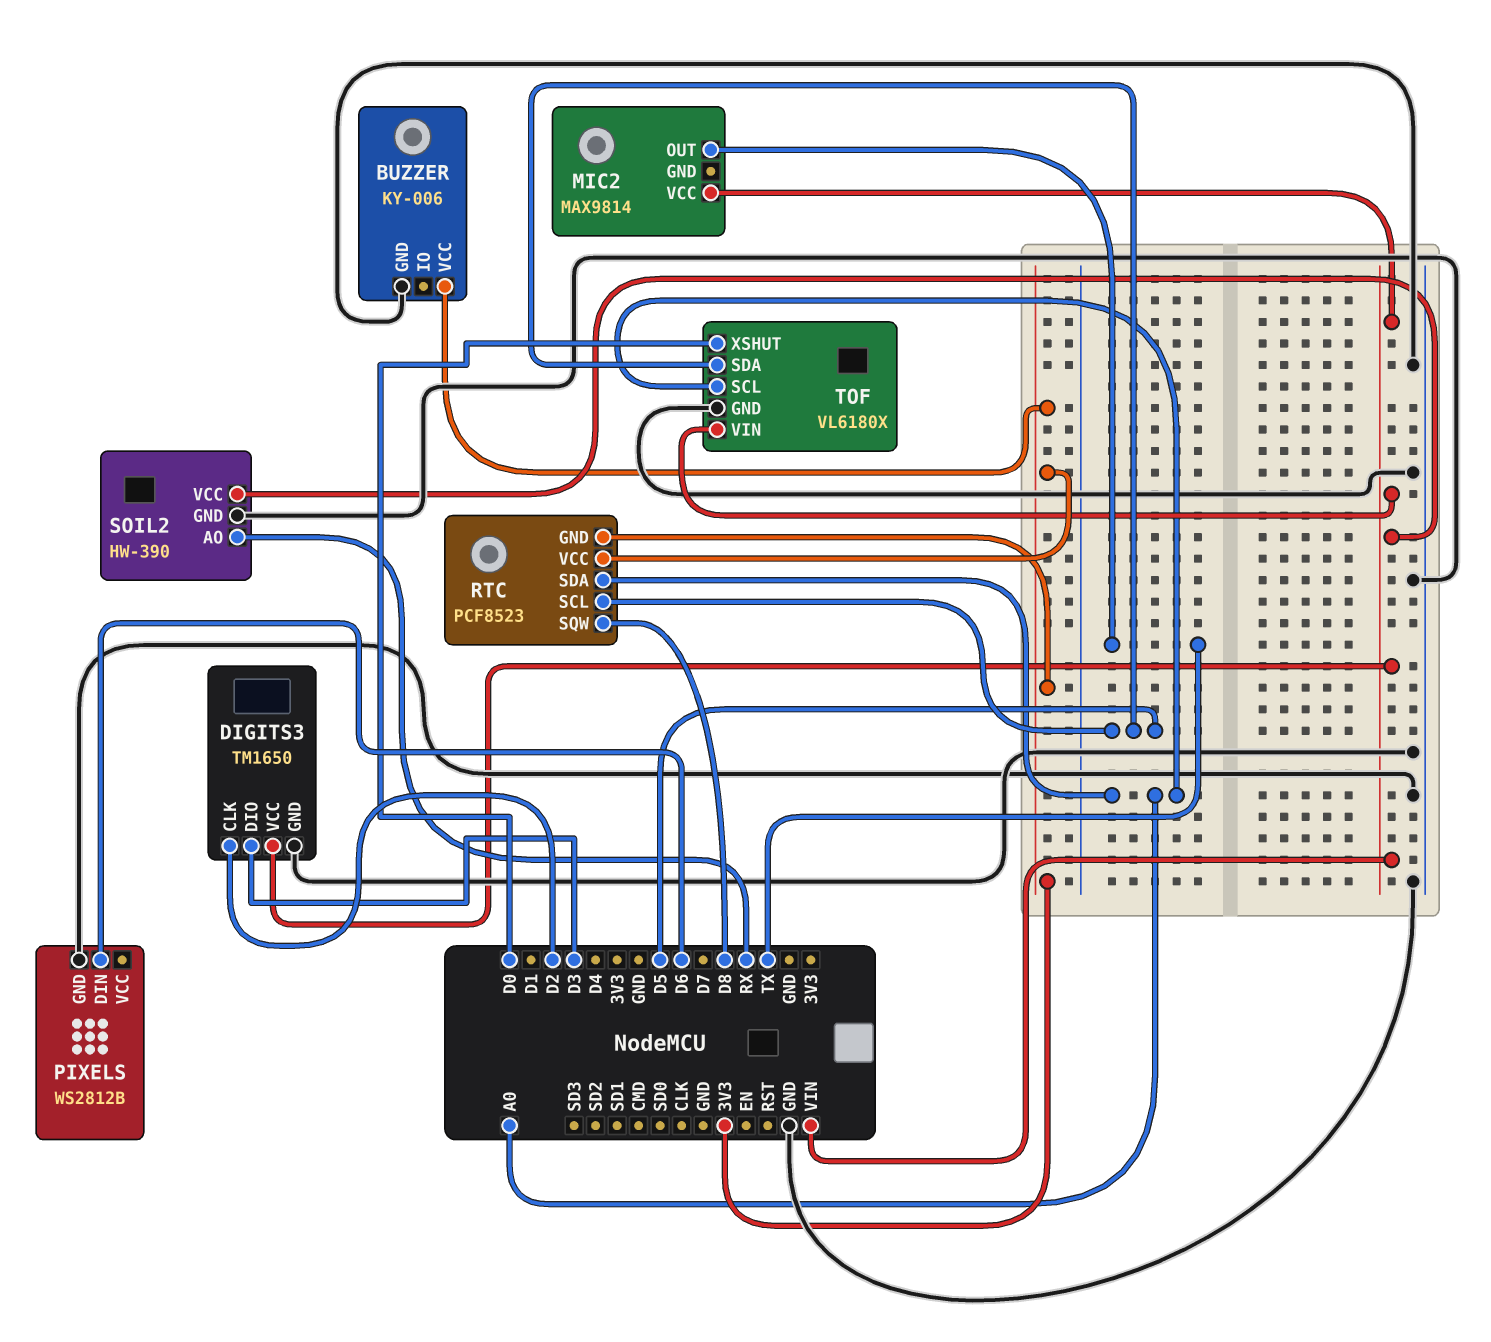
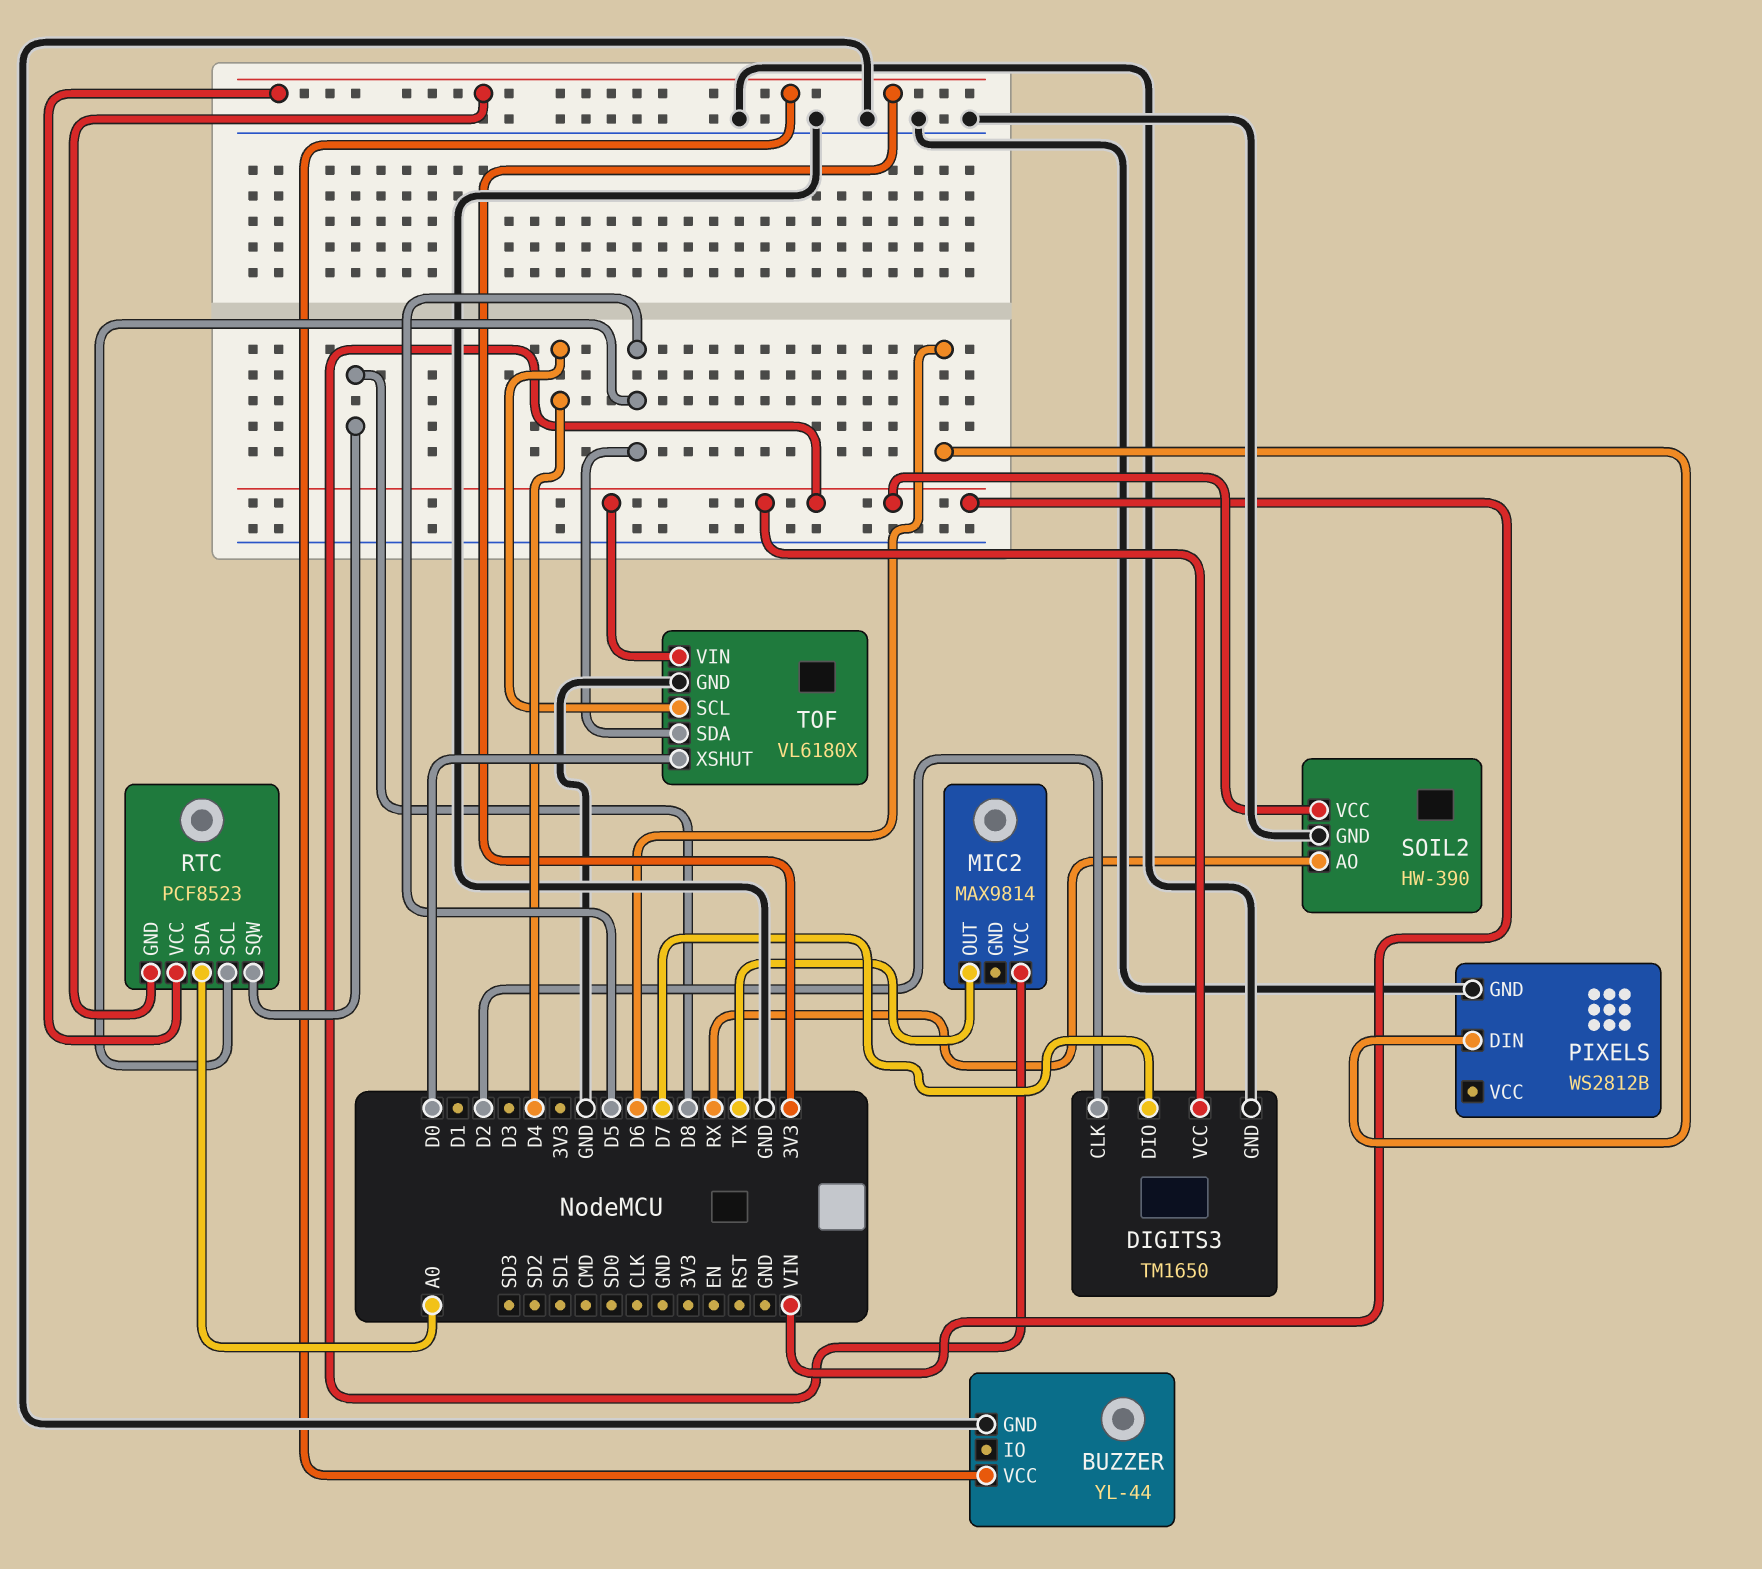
BUZZER: KY-006 -> YL-44
DIGITS3 pin DIO: D3 -> D7
TOF pin SCL: A0 -> D4

